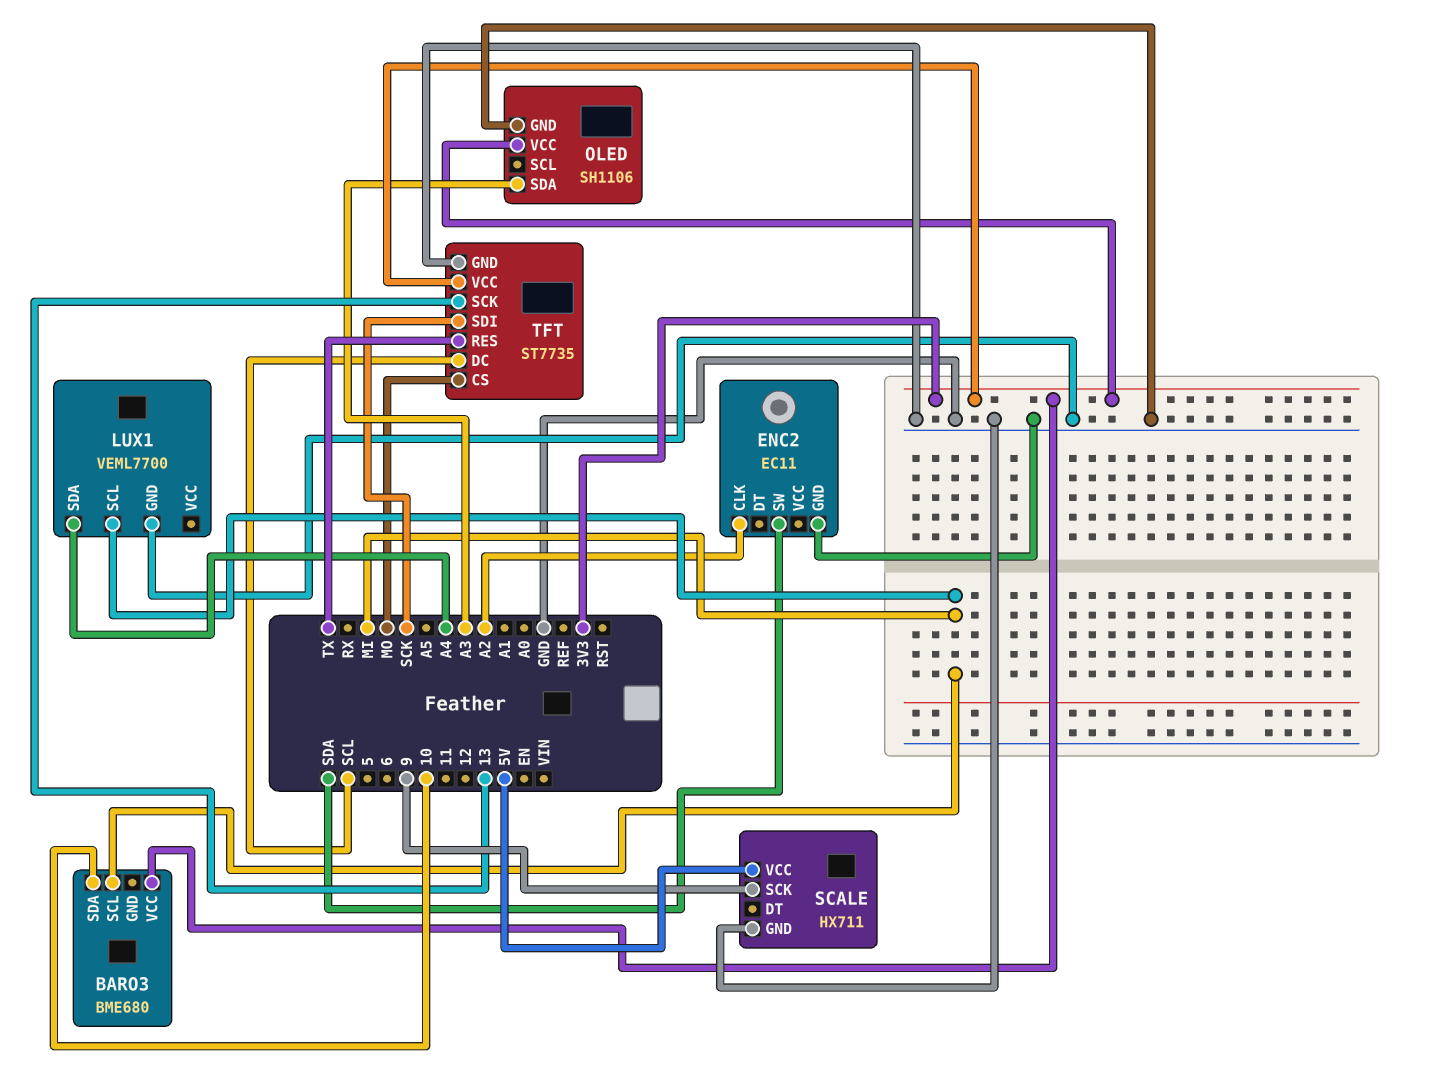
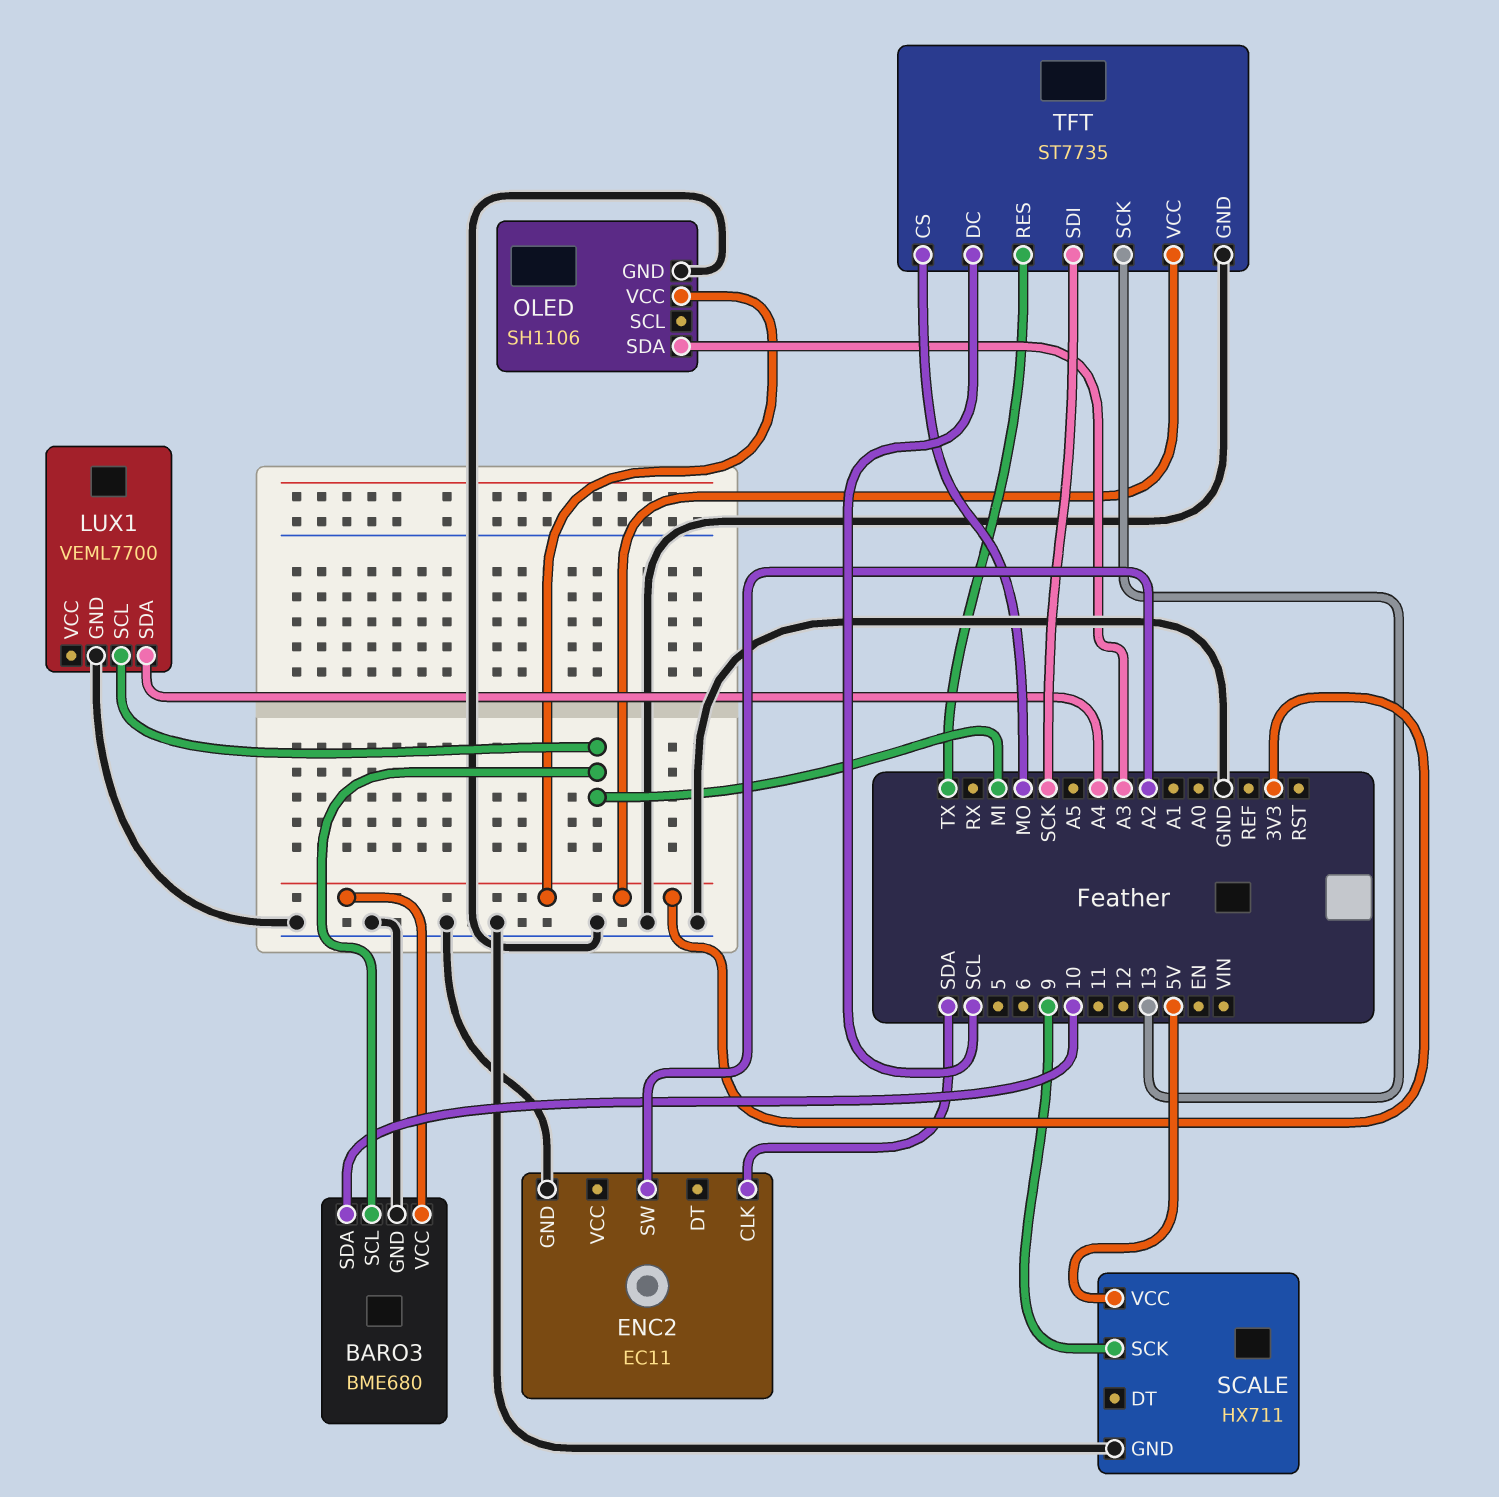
BARO3 pin GND: none -> GND
ENC2 pin CLK: A2 -> SDA
ENC2 pin SW: SDA -> A2

